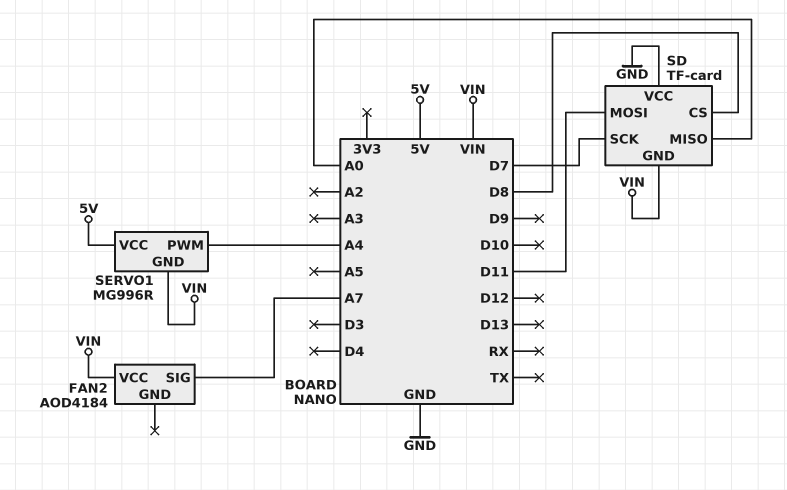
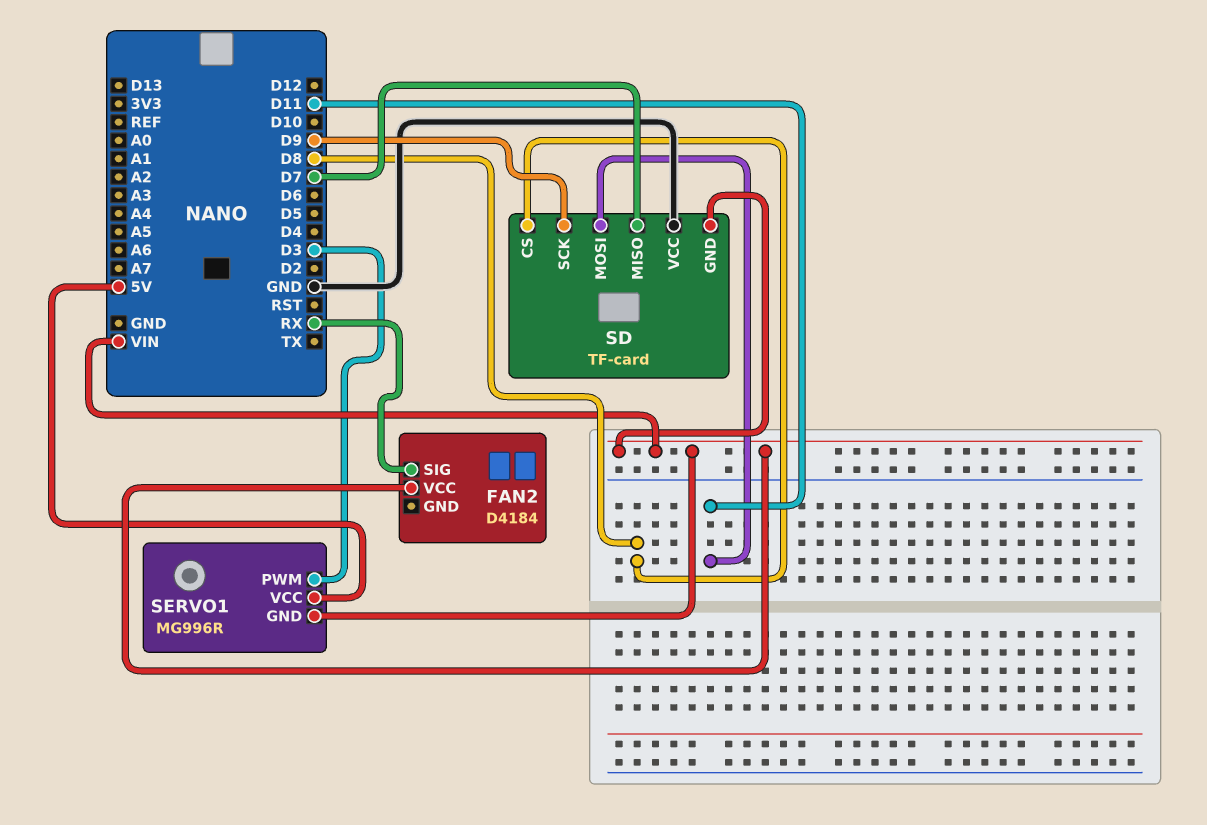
FAN2: AOD4184 -> D4184
FAN2 pin SIG: A7 -> RX
SD pin MISO: A0 -> D7
SD pin SCK: D7 -> D9
SERVO1 pin PWM: A4 -> D3

